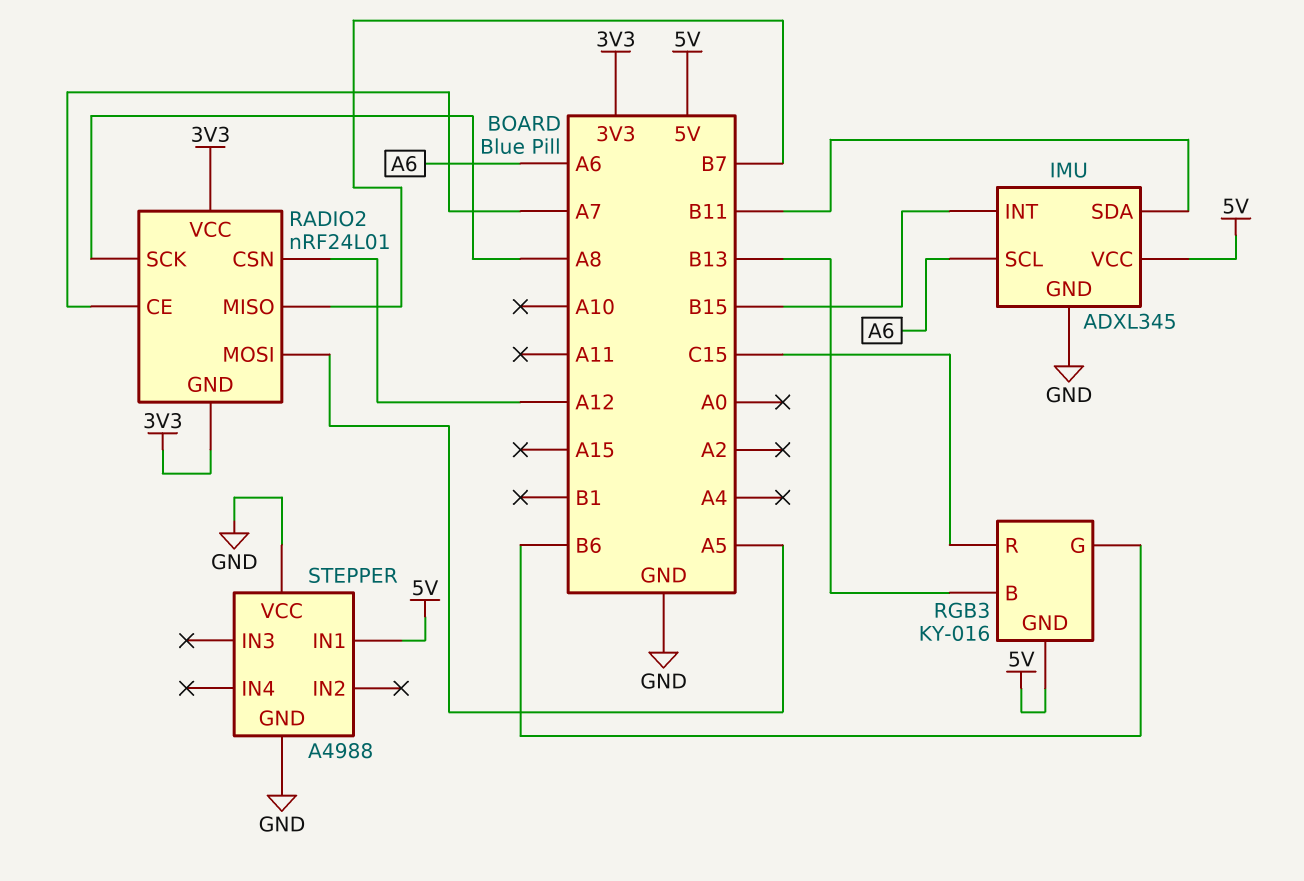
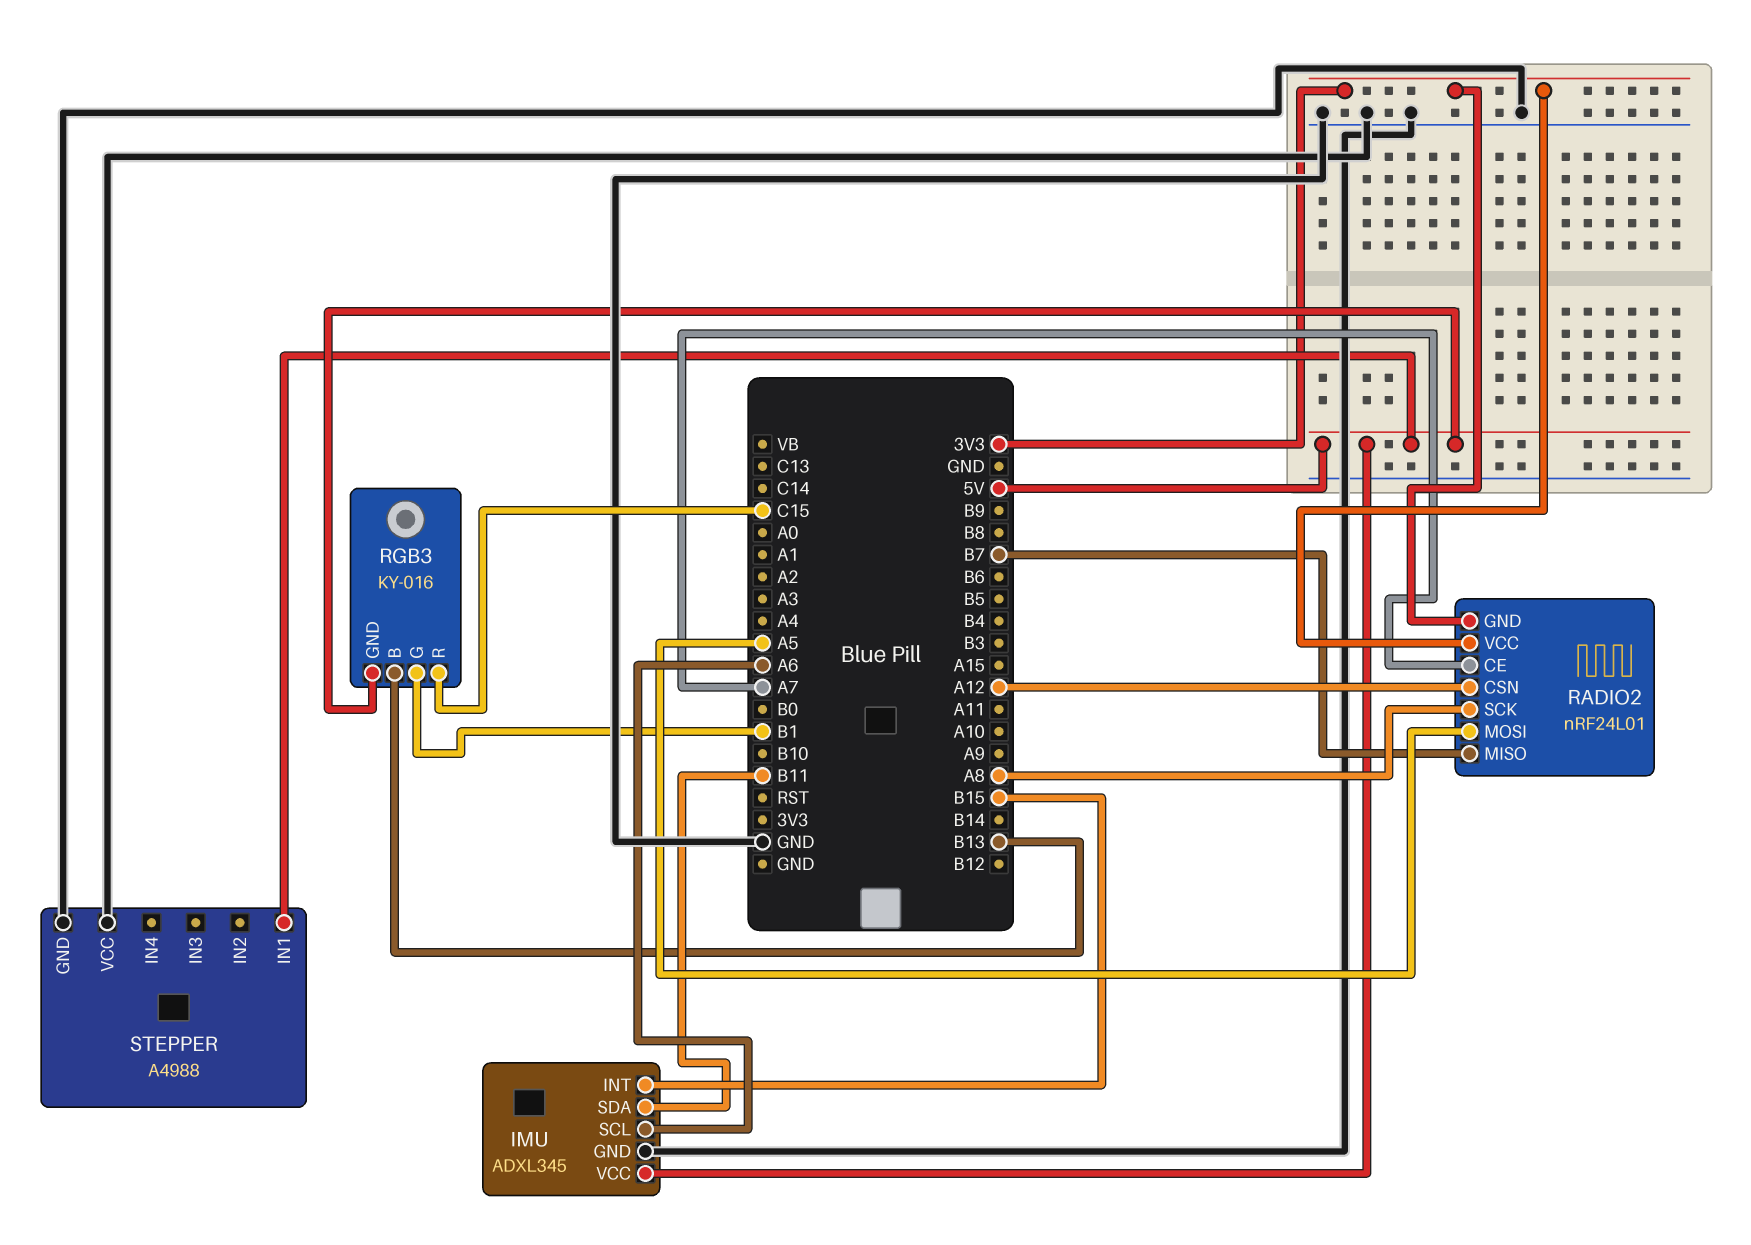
RGB3 pin G: B6 -> B1

